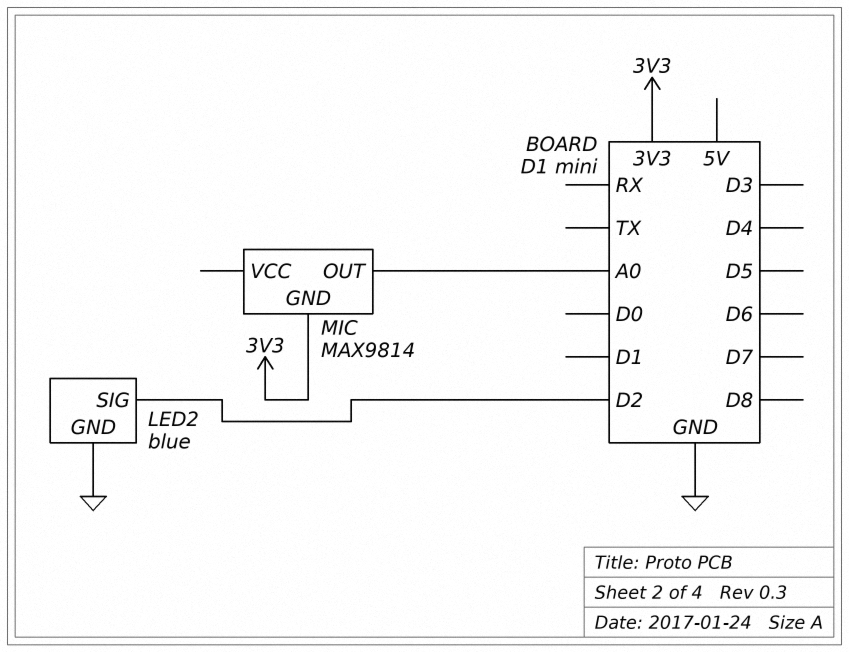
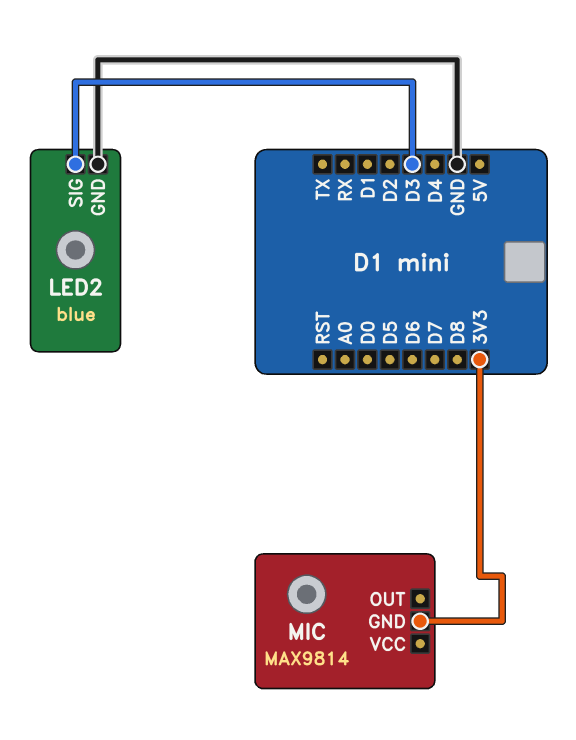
LED2 pin SIG: D2 -> D3
MIC pin OUT: A0 -> none

